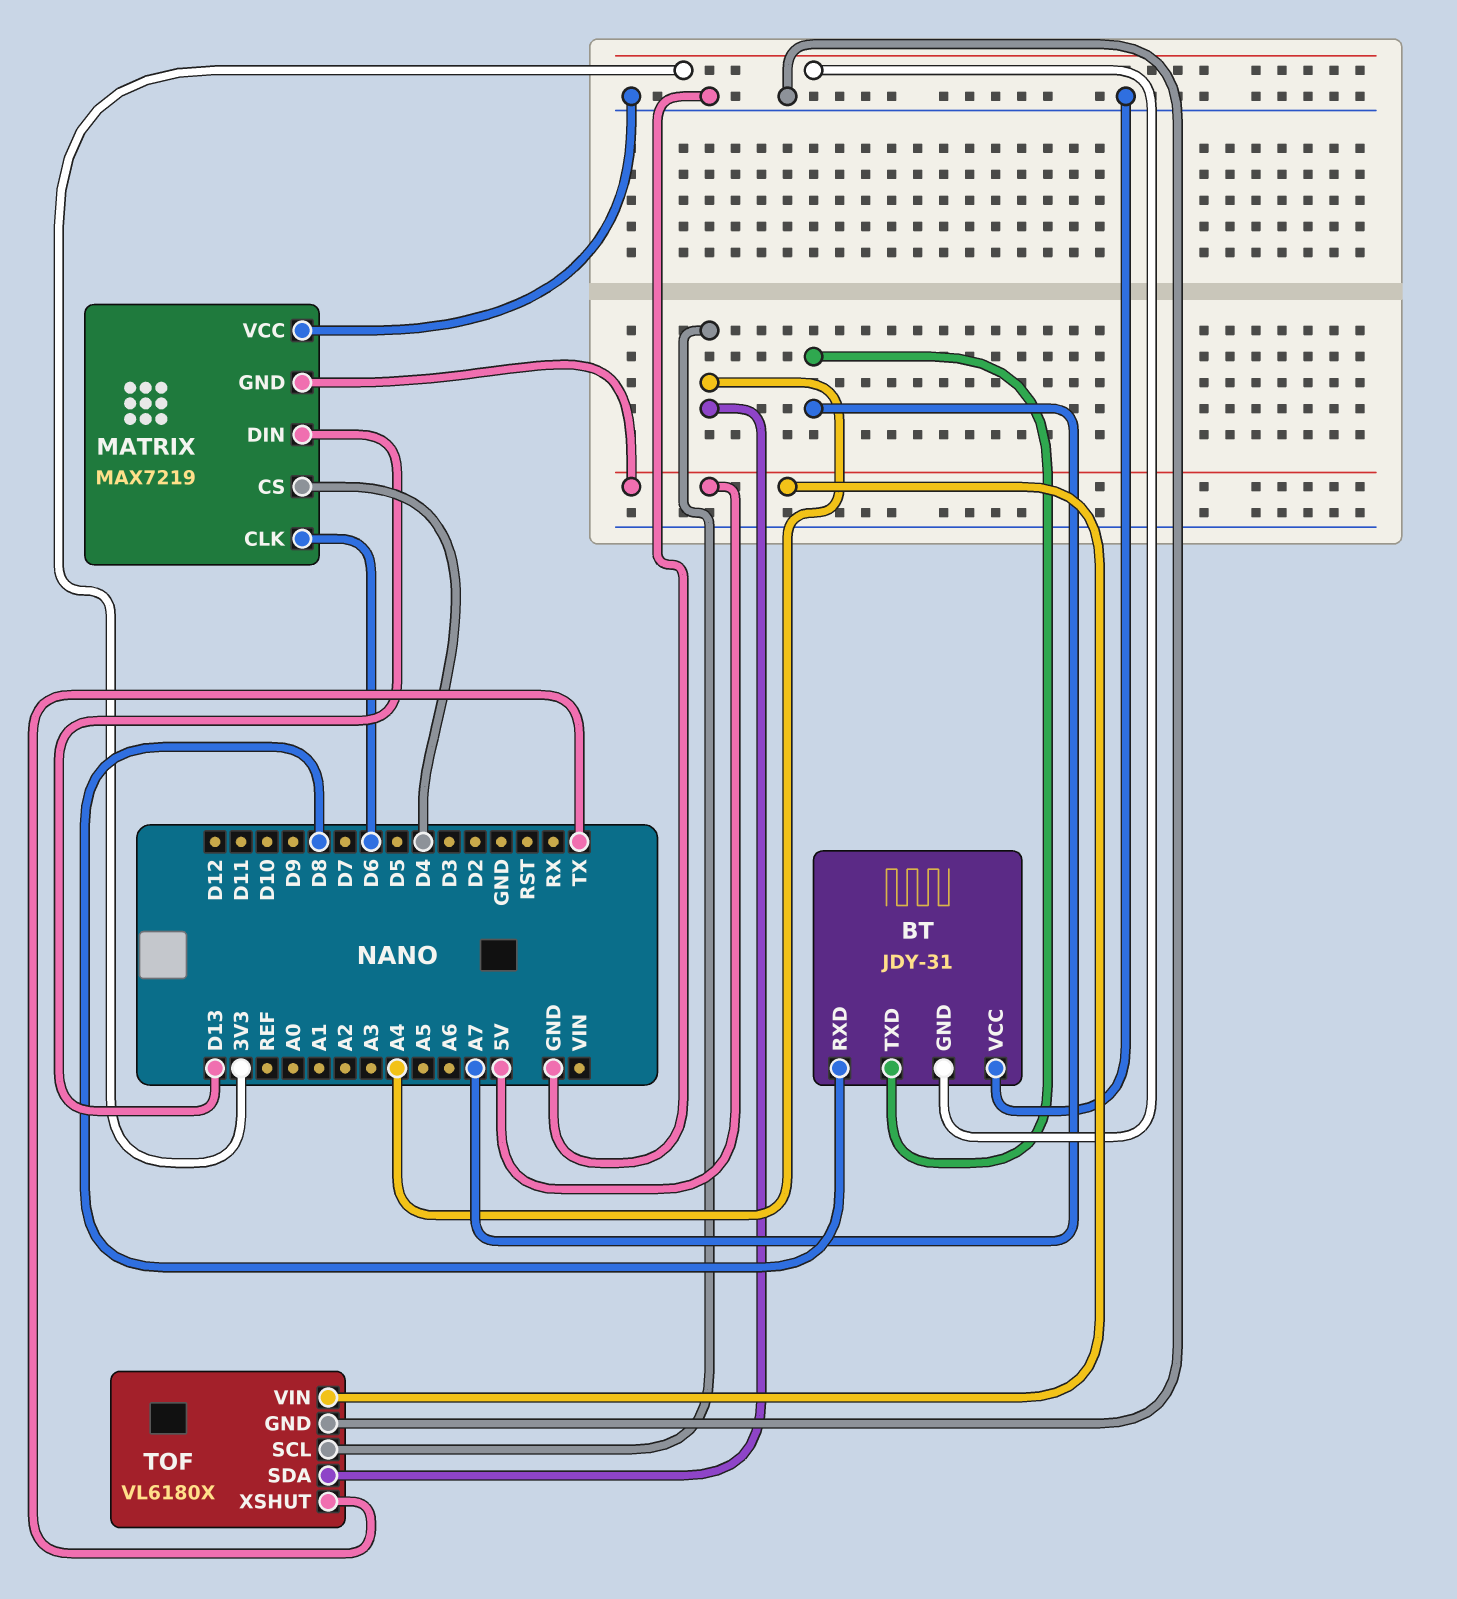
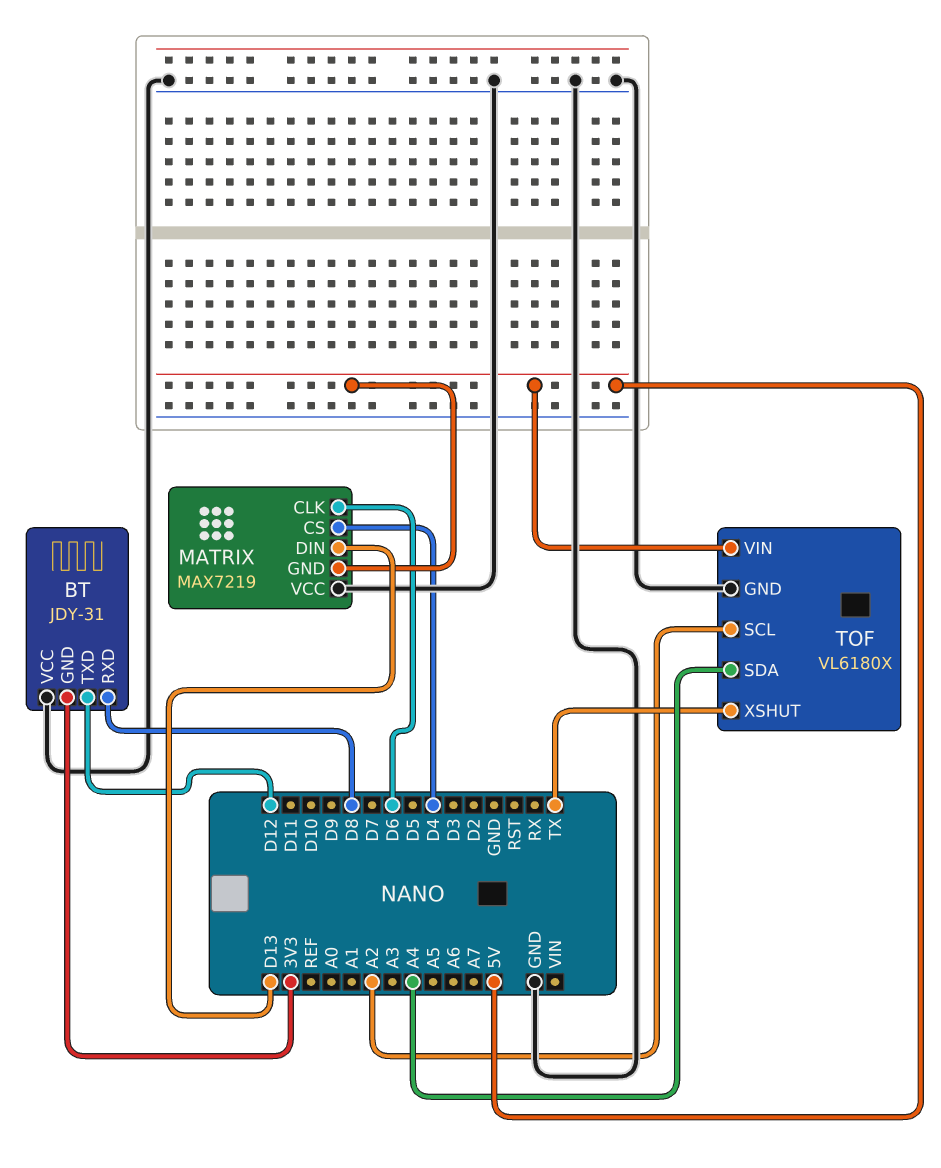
BT pin TXD: A7 -> D12
TOF pin SCL: A4 -> A2

